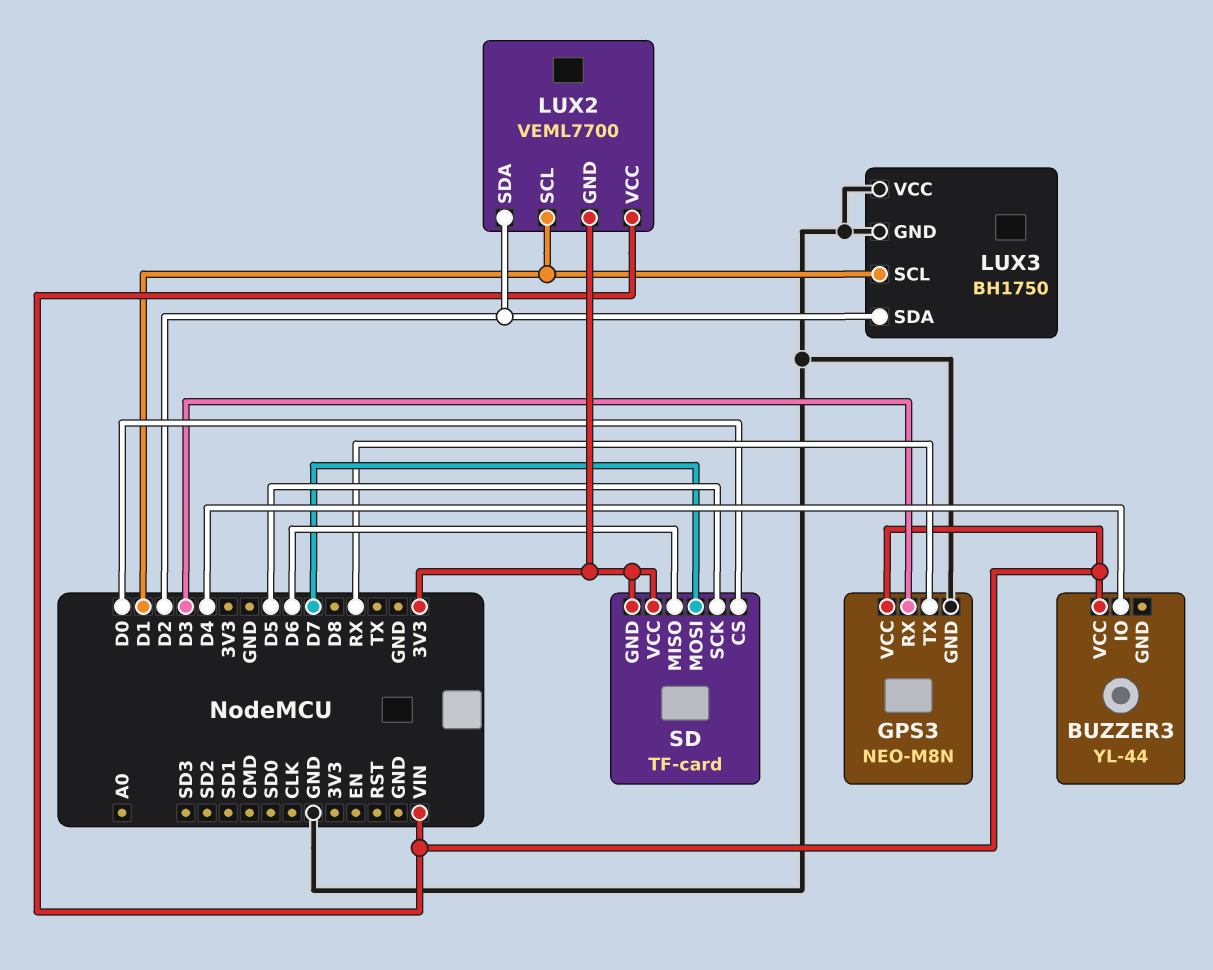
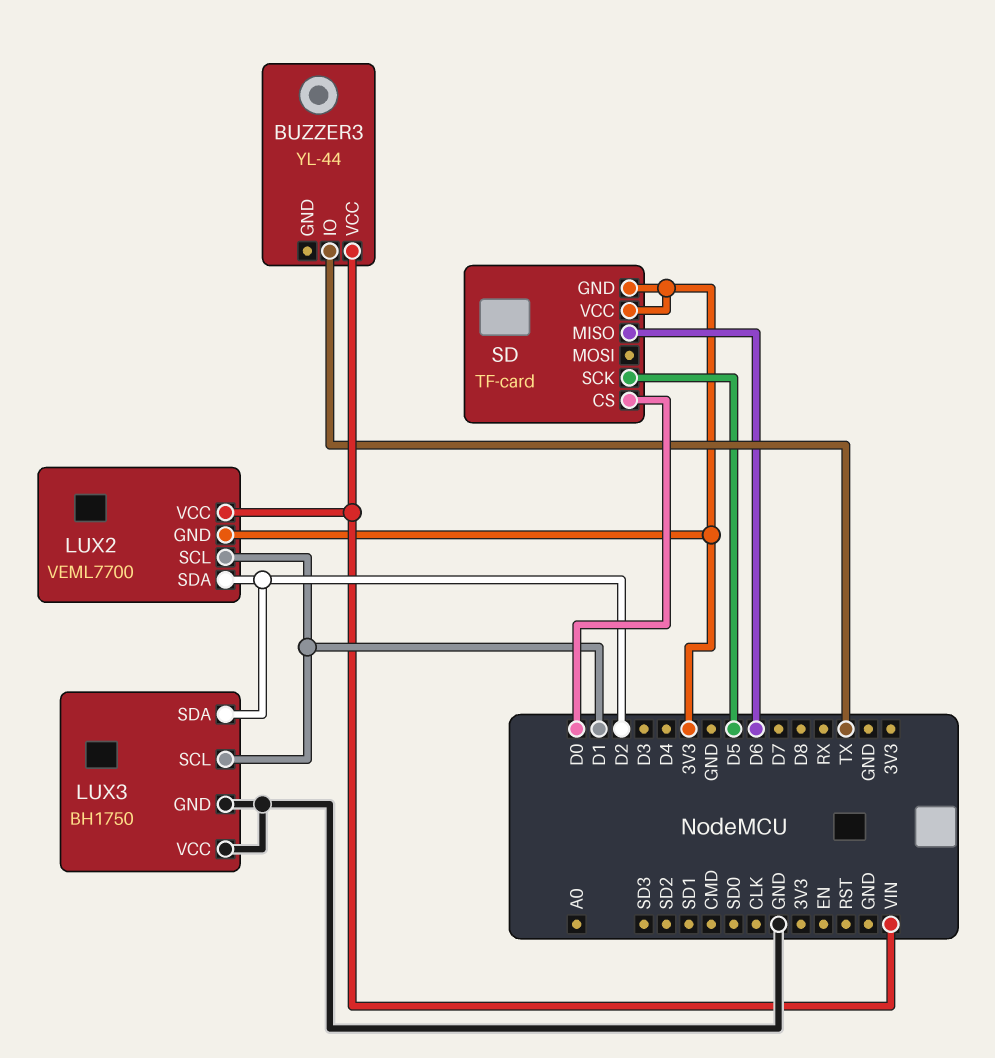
BUZZER3 pin IO: D4 -> TX
GPS3: NEO-M8N -> none
GPS3 pin GND: GND -> none
GPS3 pin RX: D3 -> none
GPS3 pin TX: RX -> none
GPS3 pin VCC: VIN -> none
SD pin MOSI: D7 -> none

